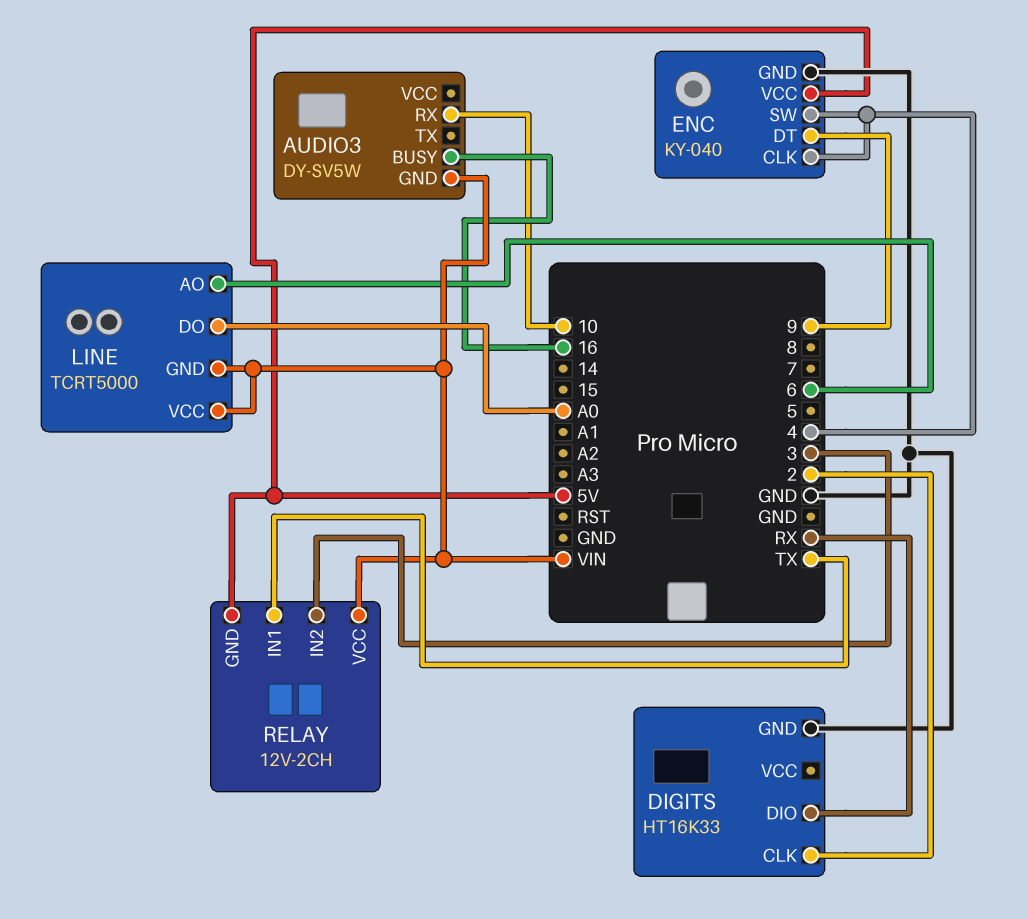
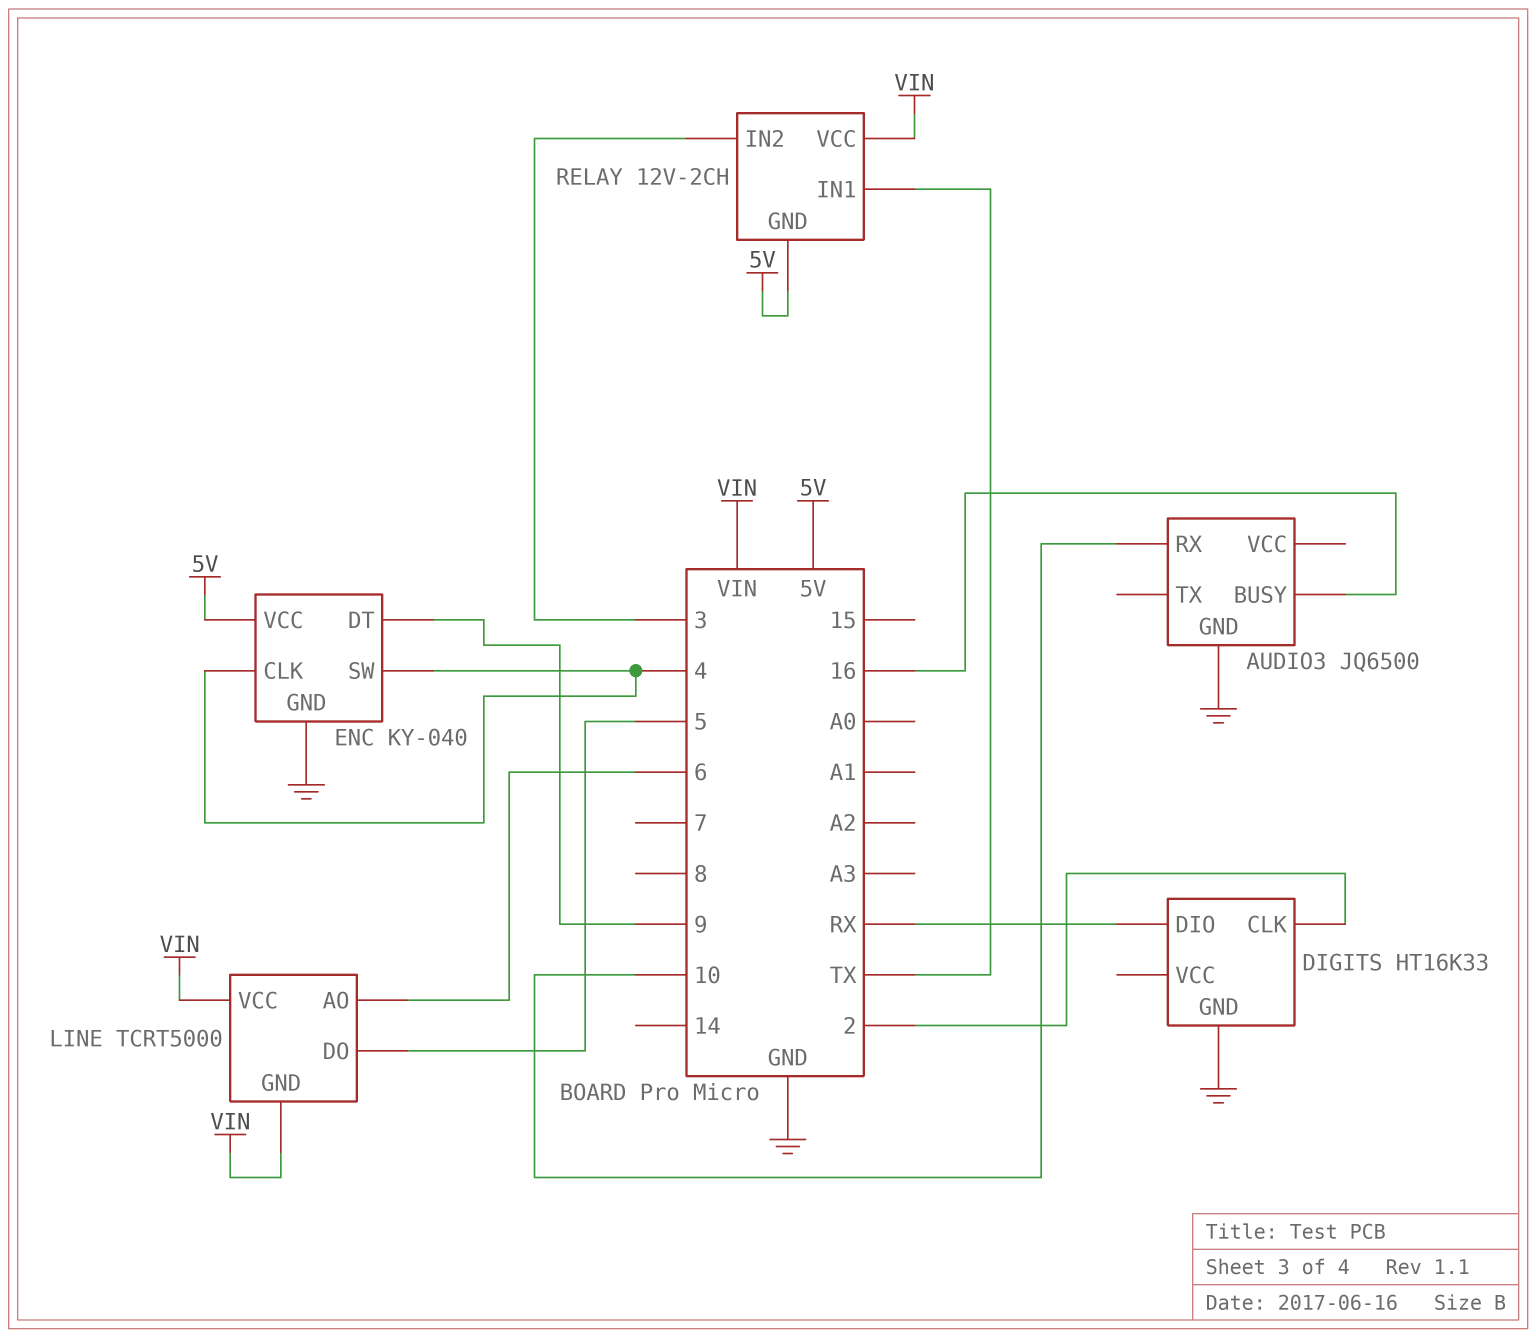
AUDIO3: DY-SV5W -> JQ6500
AUDIO3 pin GND: VIN -> GND
LINE pin DO: A0 -> 5

